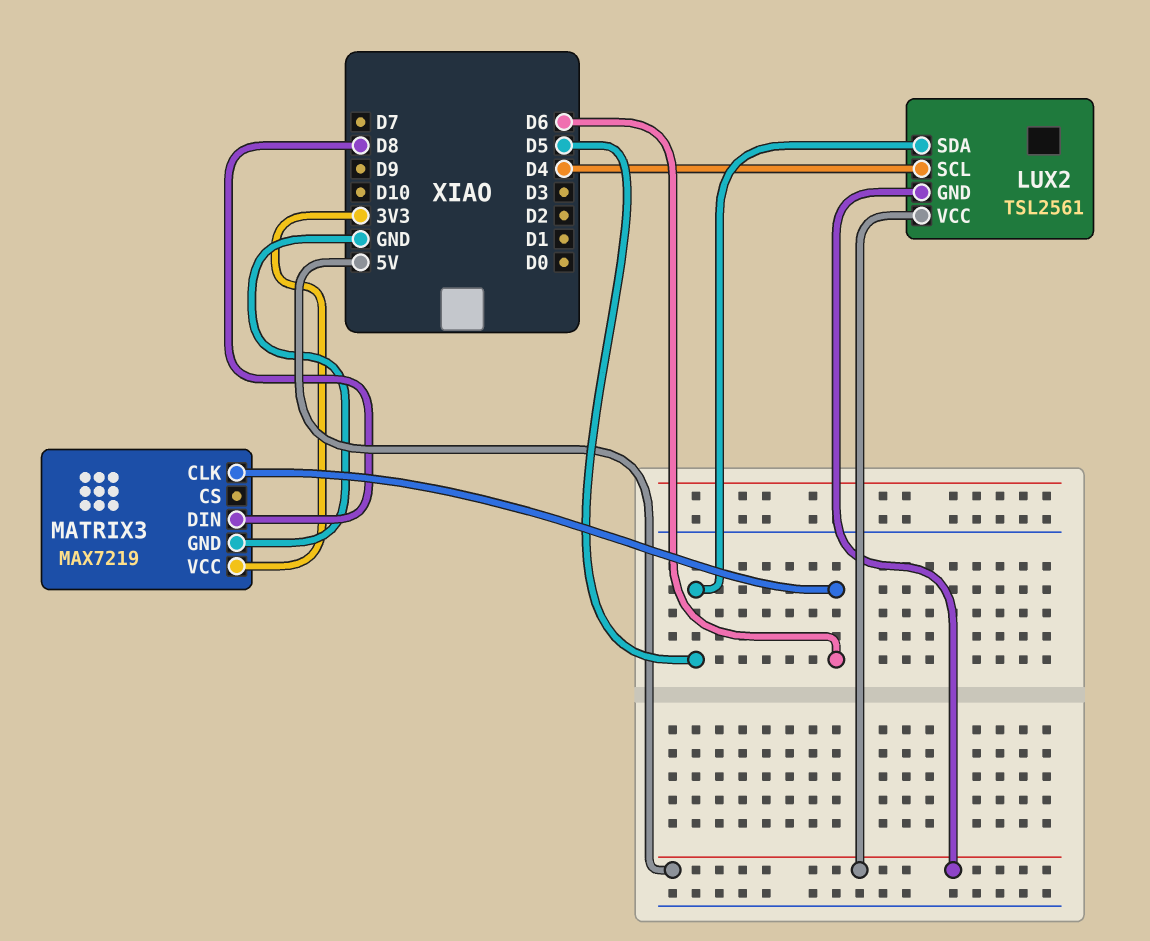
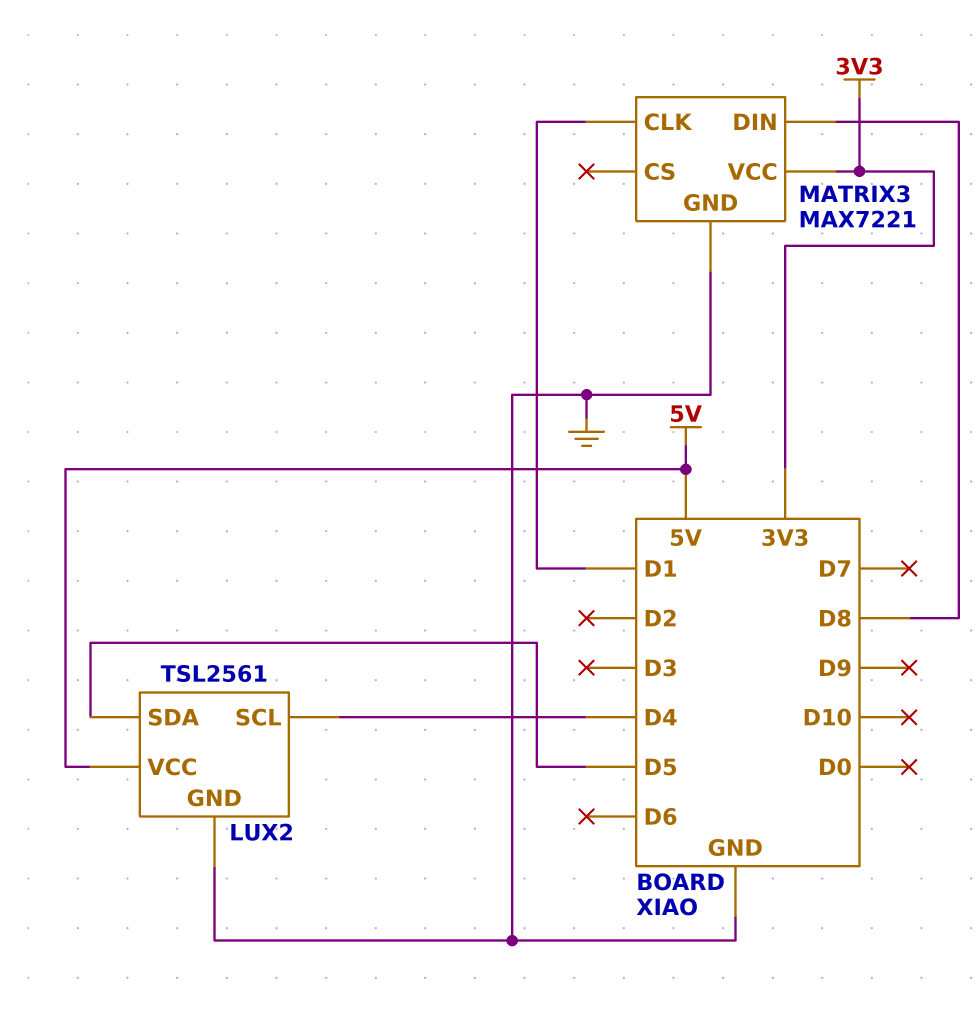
LUX2 pin GND: 5V -> GND
MATRIX3: MAX7219 -> MAX7221
MATRIX3 pin CLK: D6 -> D1

